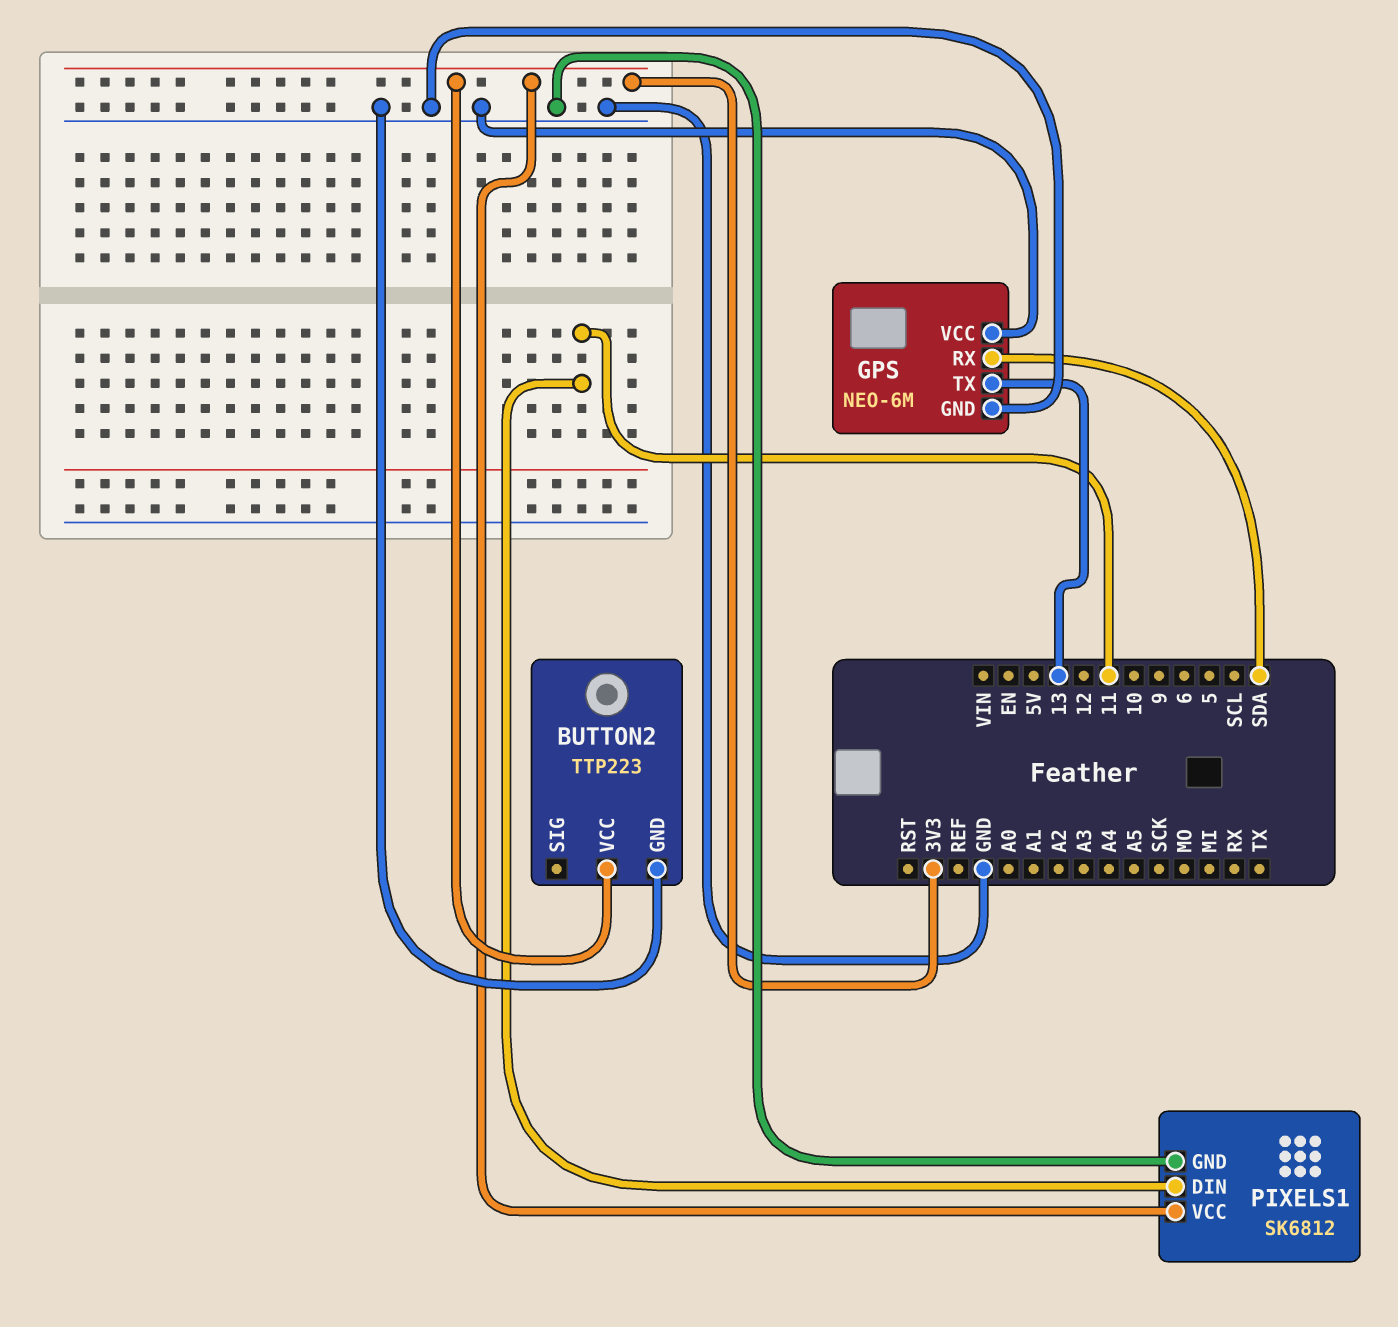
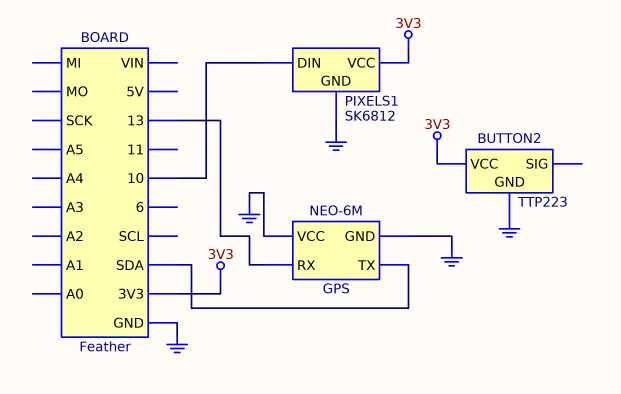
GPS pin RX: SDA -> 13
GPS pin TX: 13 -> SDA
PIXELS1 pin DIN: 11 -> 10

